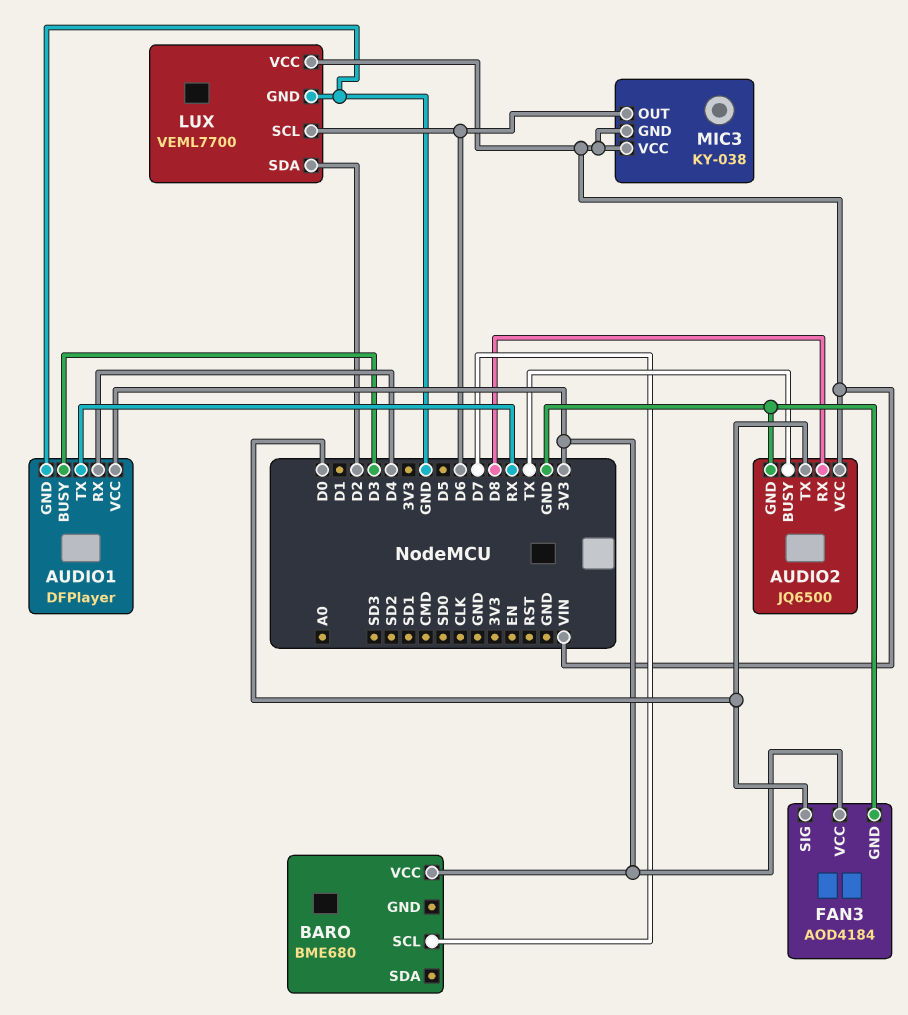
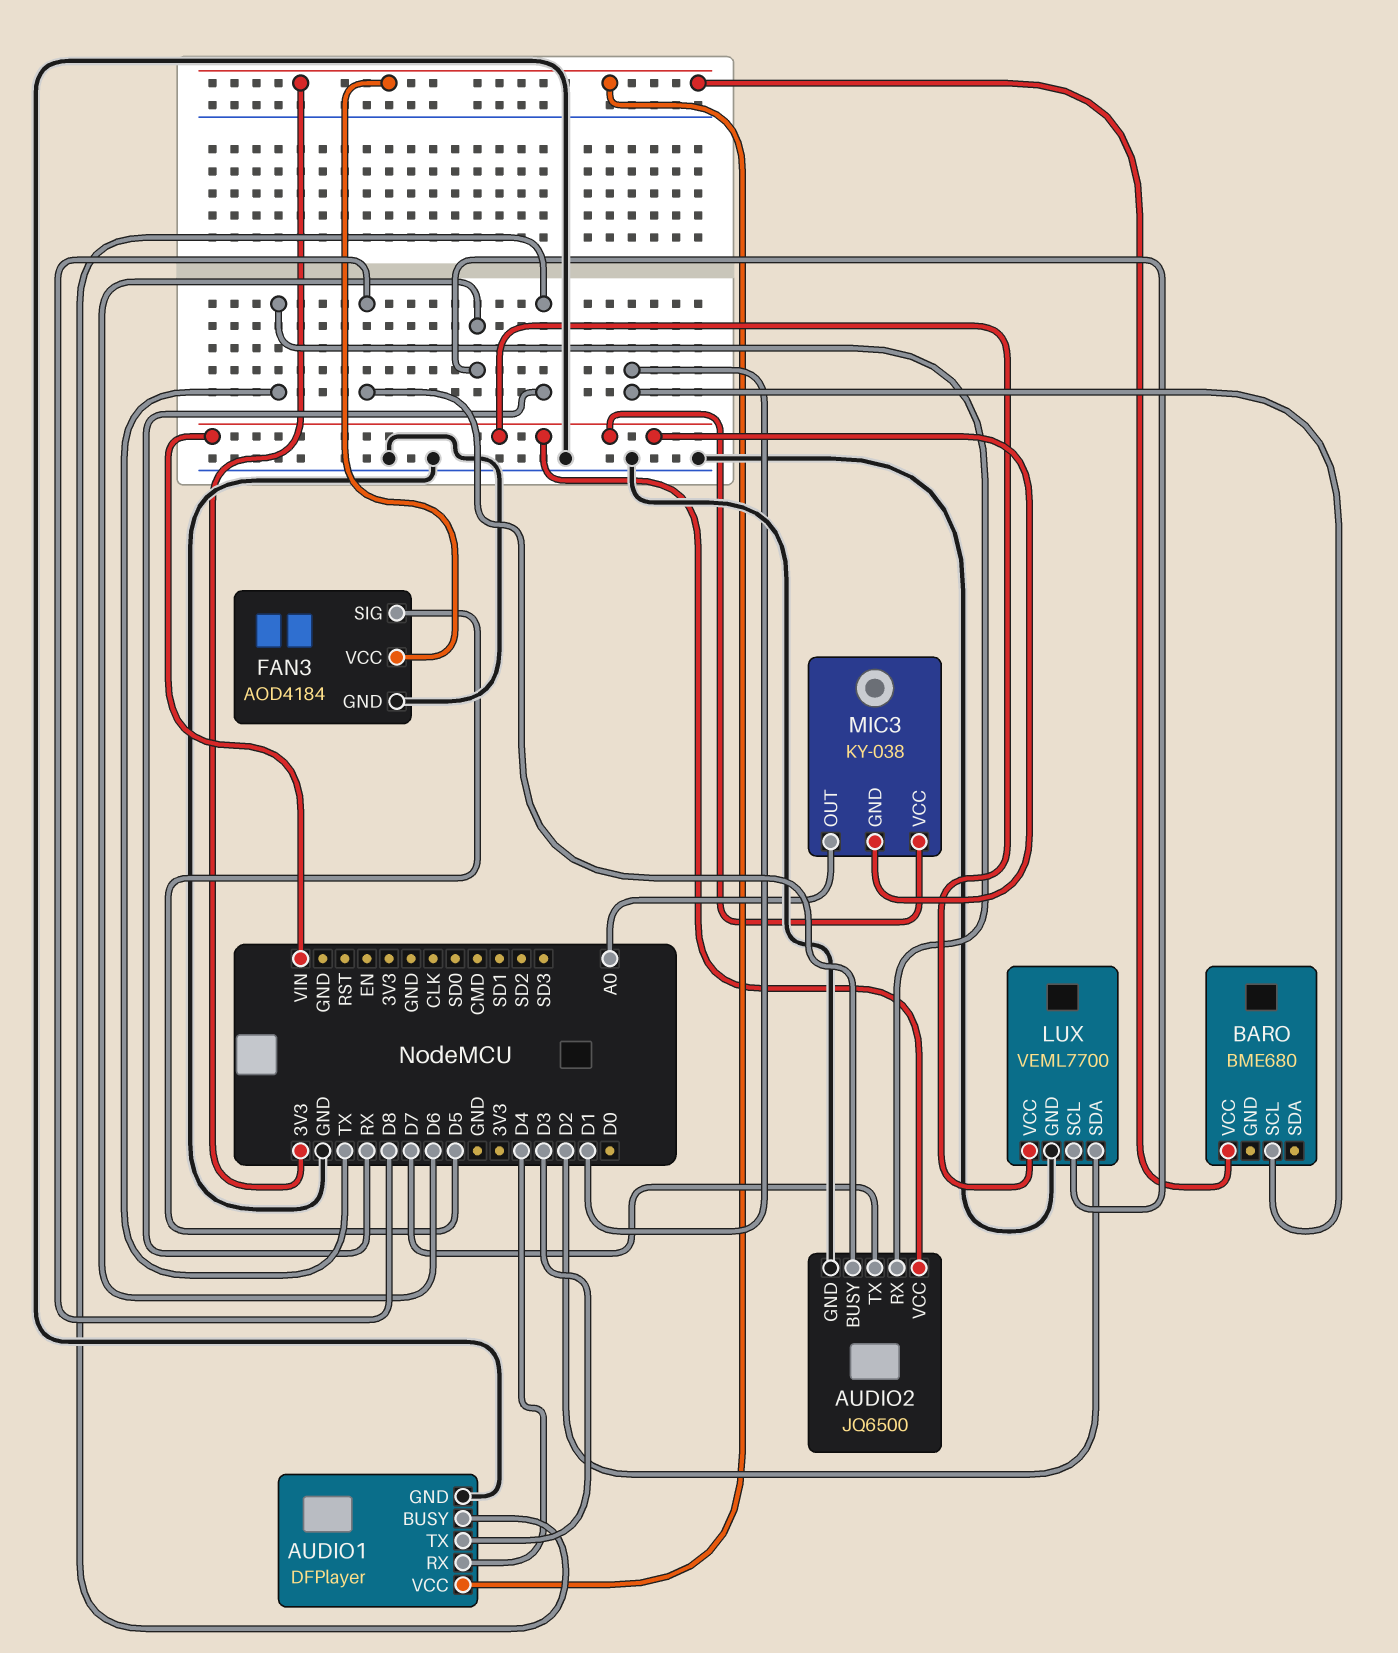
AUDIO1 pin BUSY: D3 -> RX
AUDIO1 pin TX: RX -> D3
AUDIO2 pin BUSY: TX -> D8
AUDIO2 pin RX: D8 -> TX
AUDIO2 pin TX: D0 -> D7
BARO pin SCL: D7 -> D1
FAN3 pin SIG: D0 -> D5
MIC3 pin OUT: D6 -> A0

